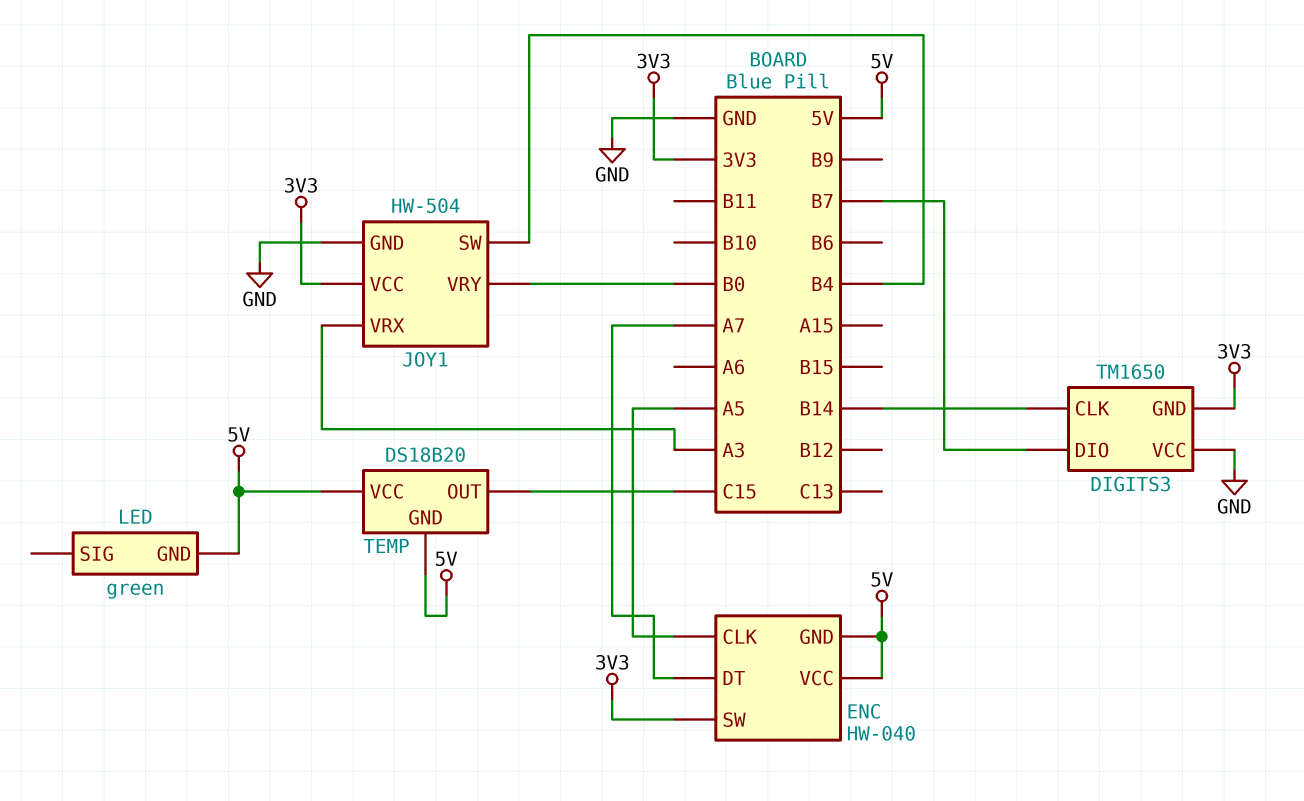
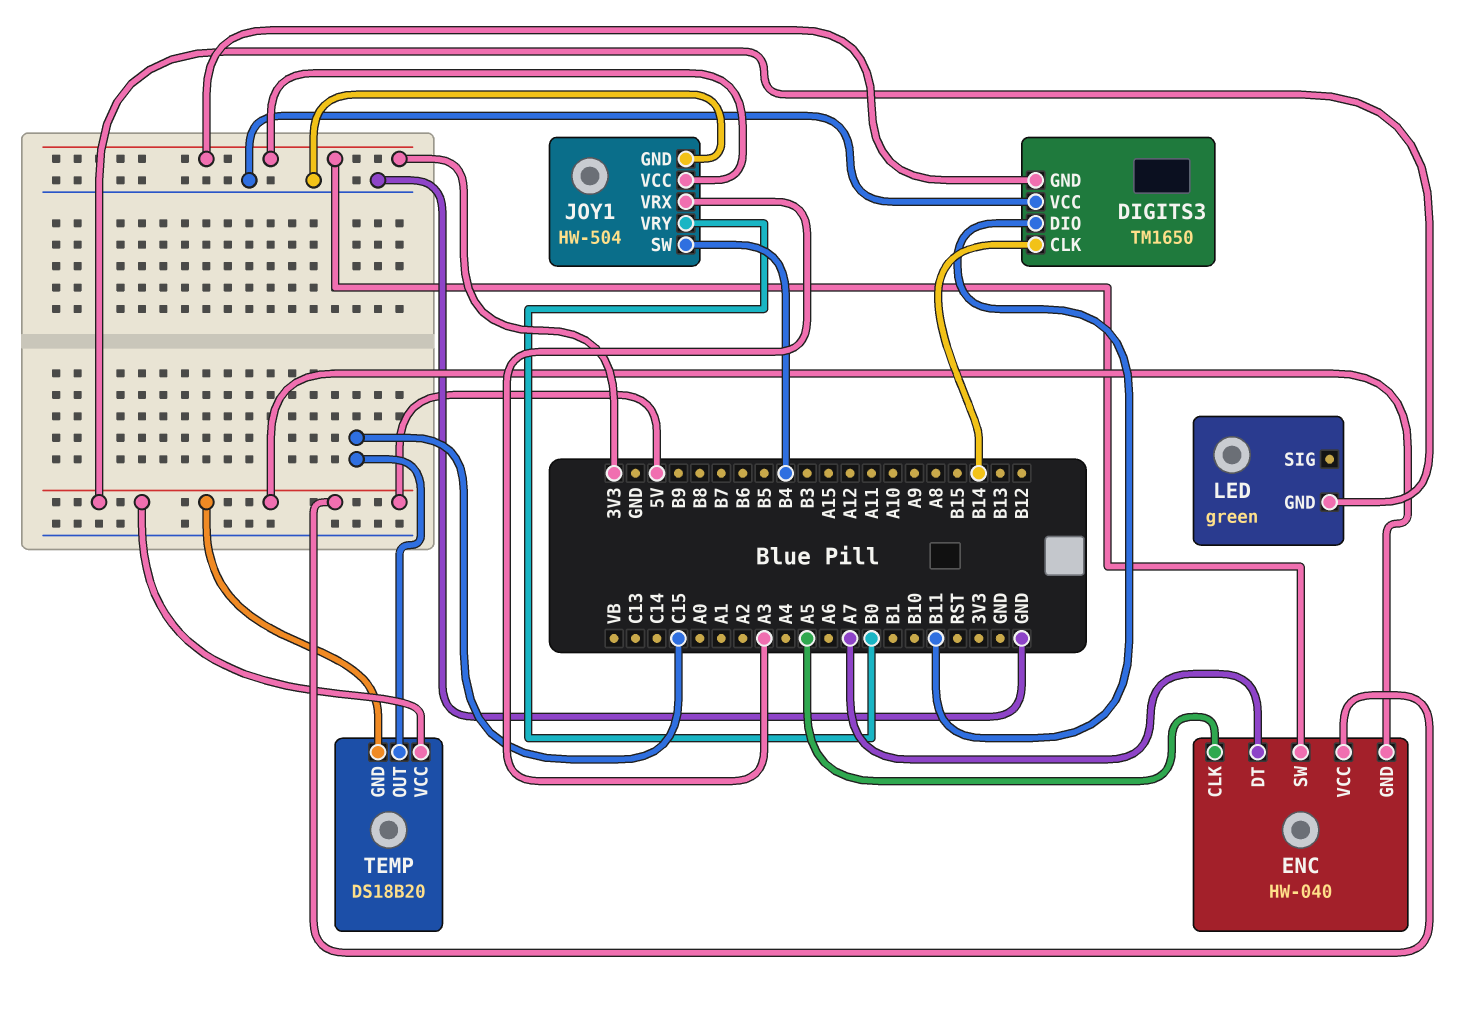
DIGITS3 pin DIO: B7 -> B11

